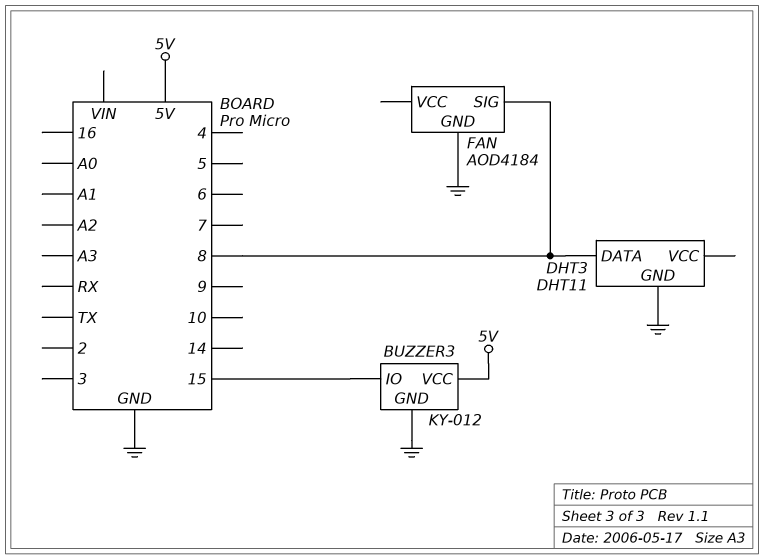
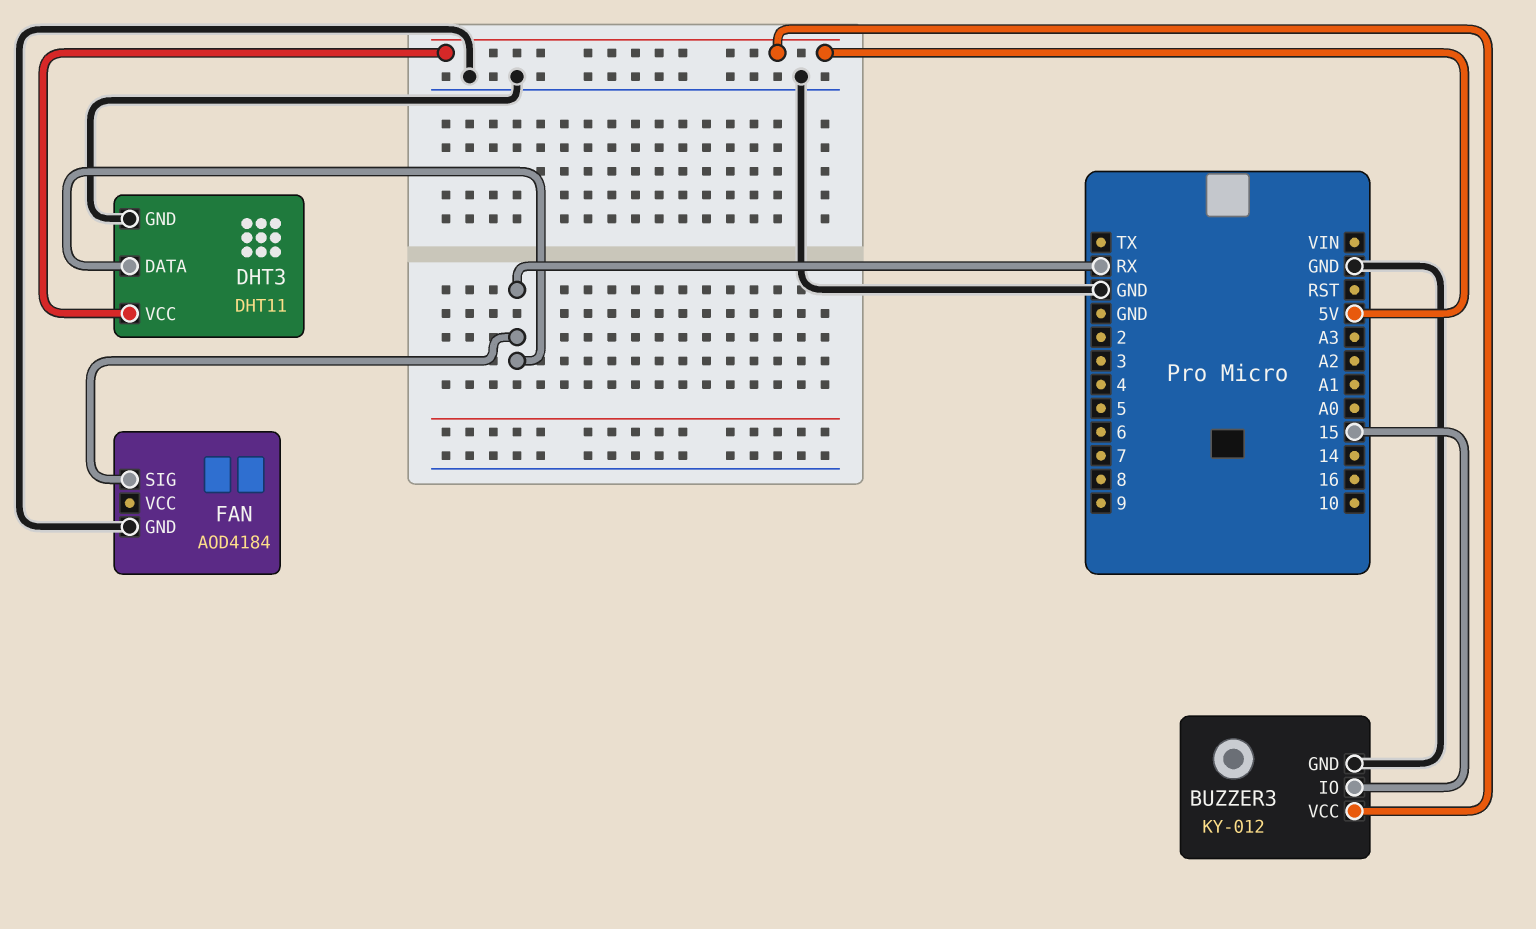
DHT3 pin DATA: 8 -> RX
DHT3 pin VCC: none -> 5V
FAN pin SIG: 8 -> RX

